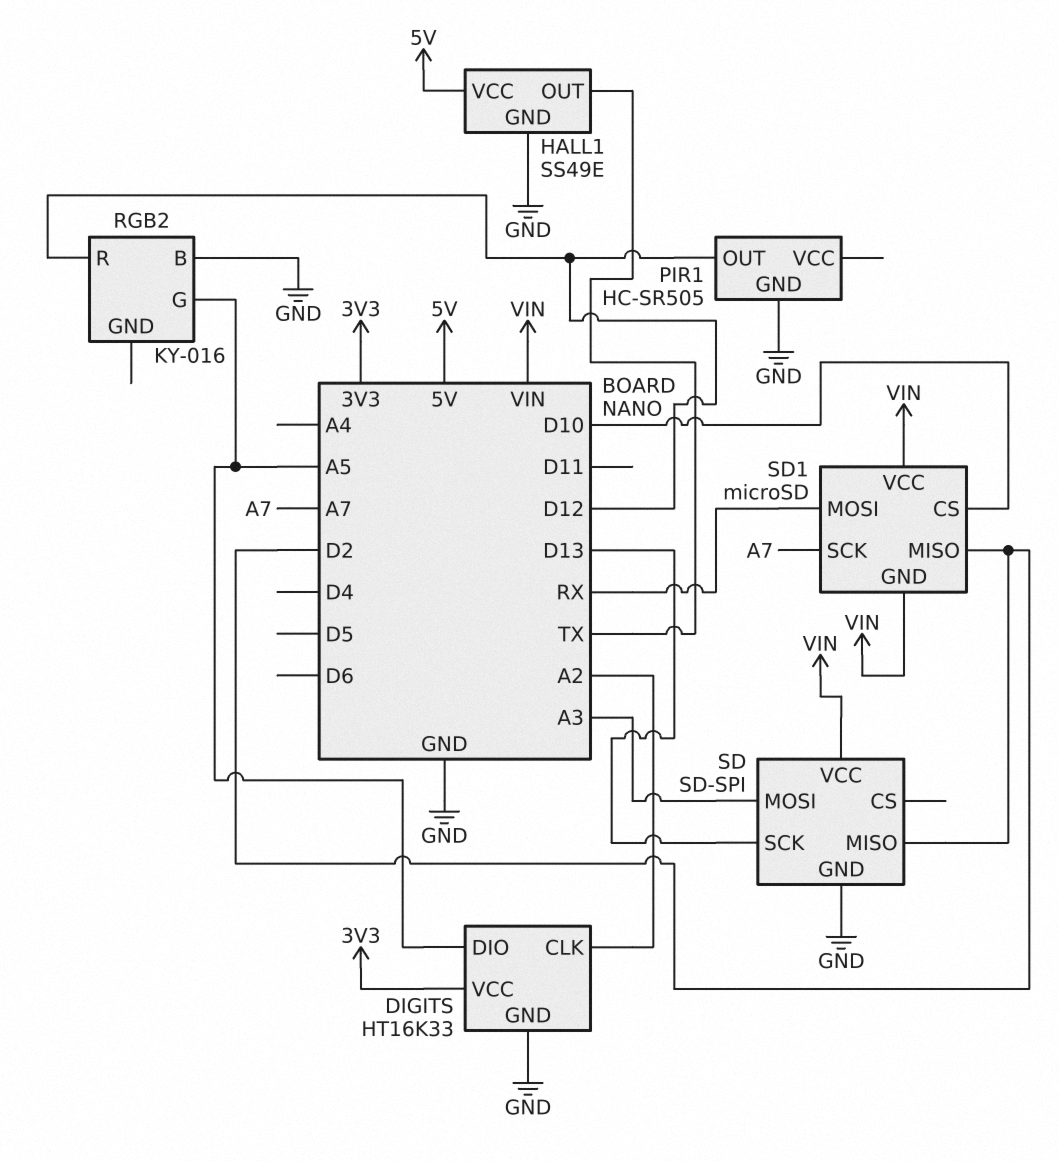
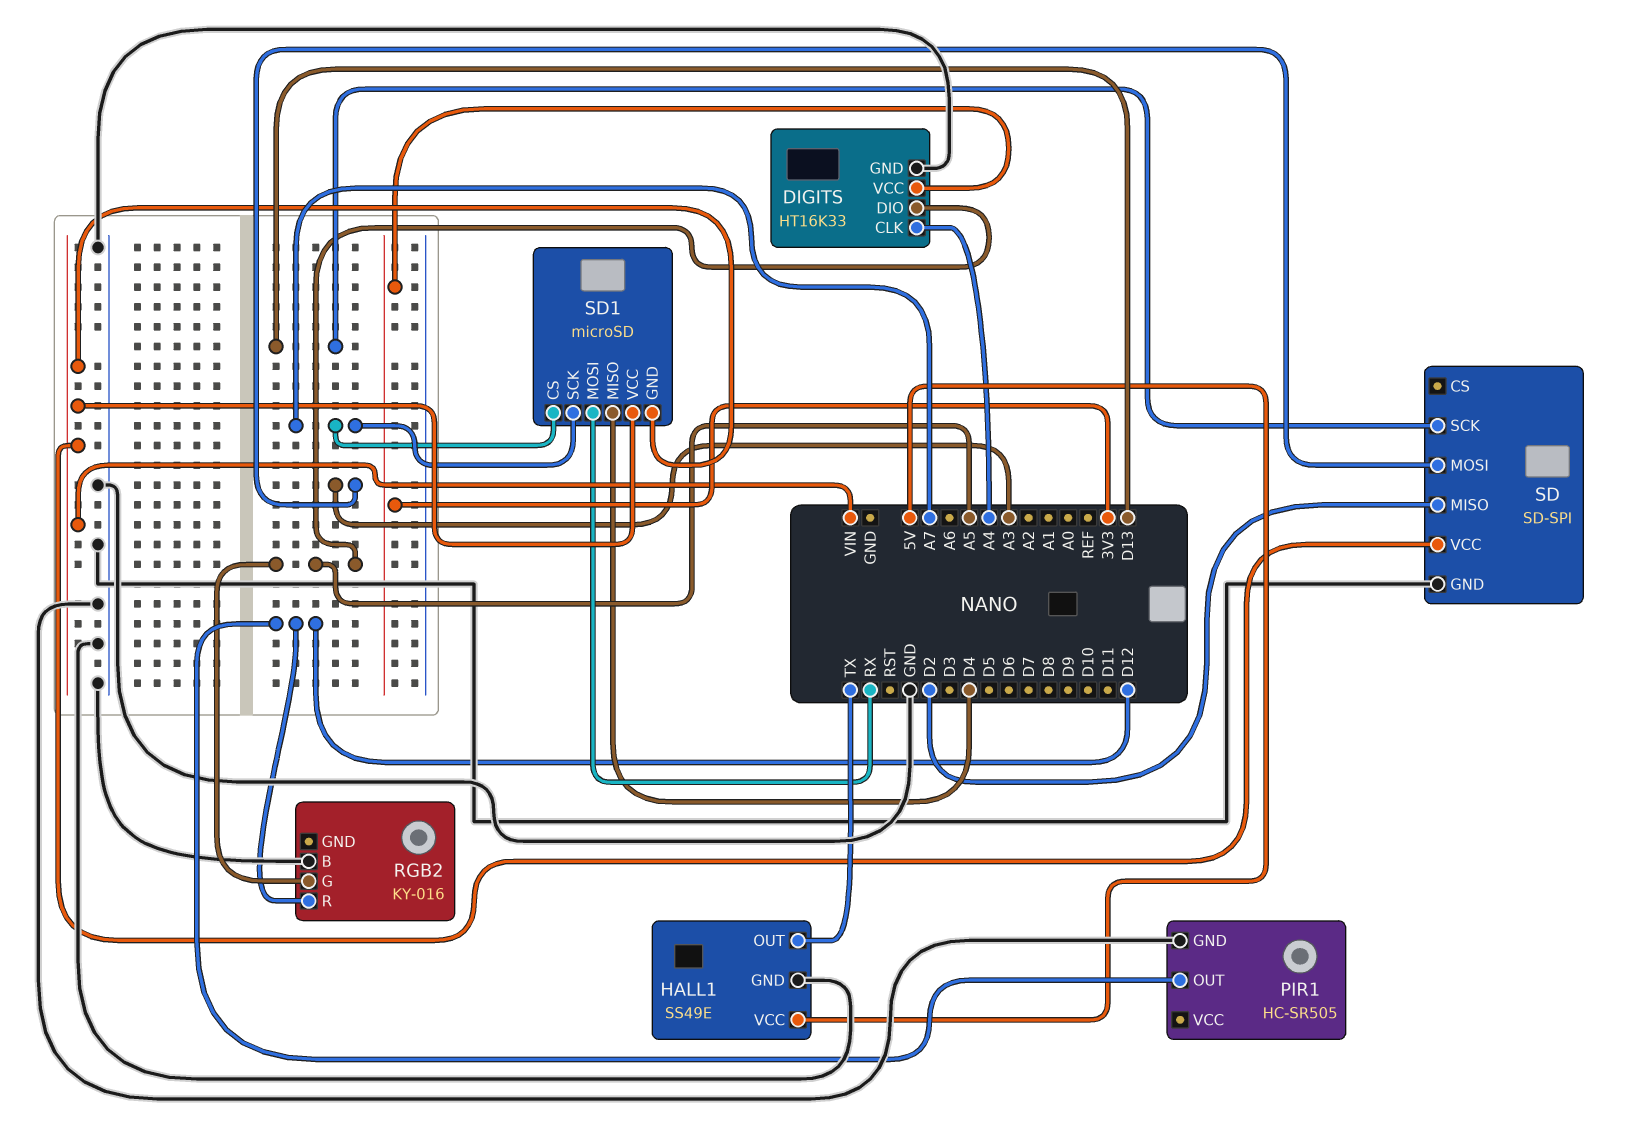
DIGITS pin CLK: A2 -> A4
SD1 pin CS: D10 -> A7
SD1 pin MISO: D2 -> D4

